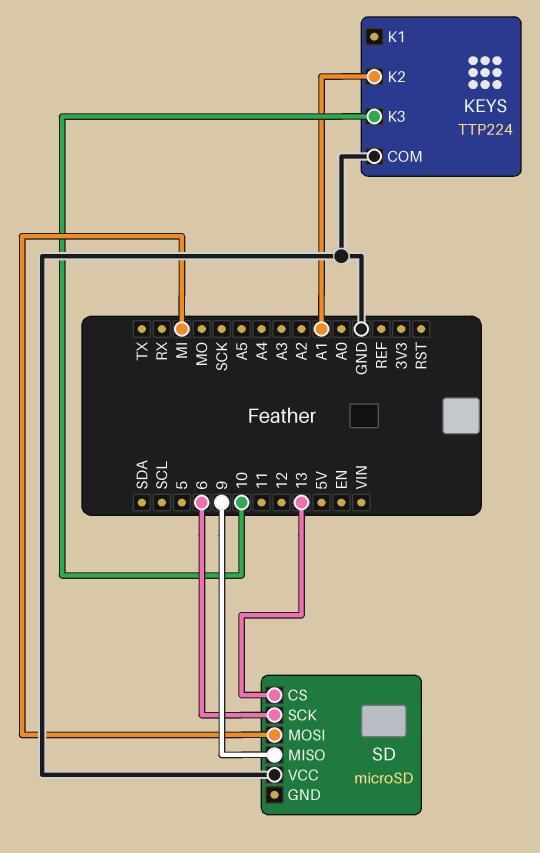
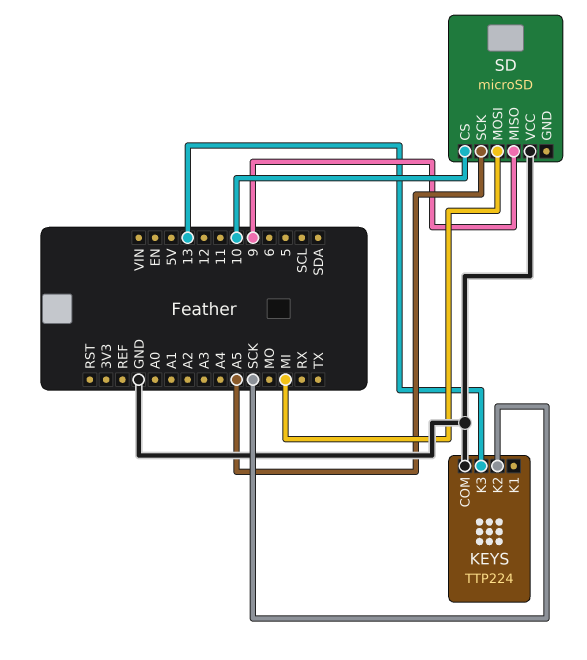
KEYS pin K2: A1 -> SCK
KEYS pin K3: 10 -> 13
SD pin CS: 13 -> 10
SD pin SCK: 6 -> A5

